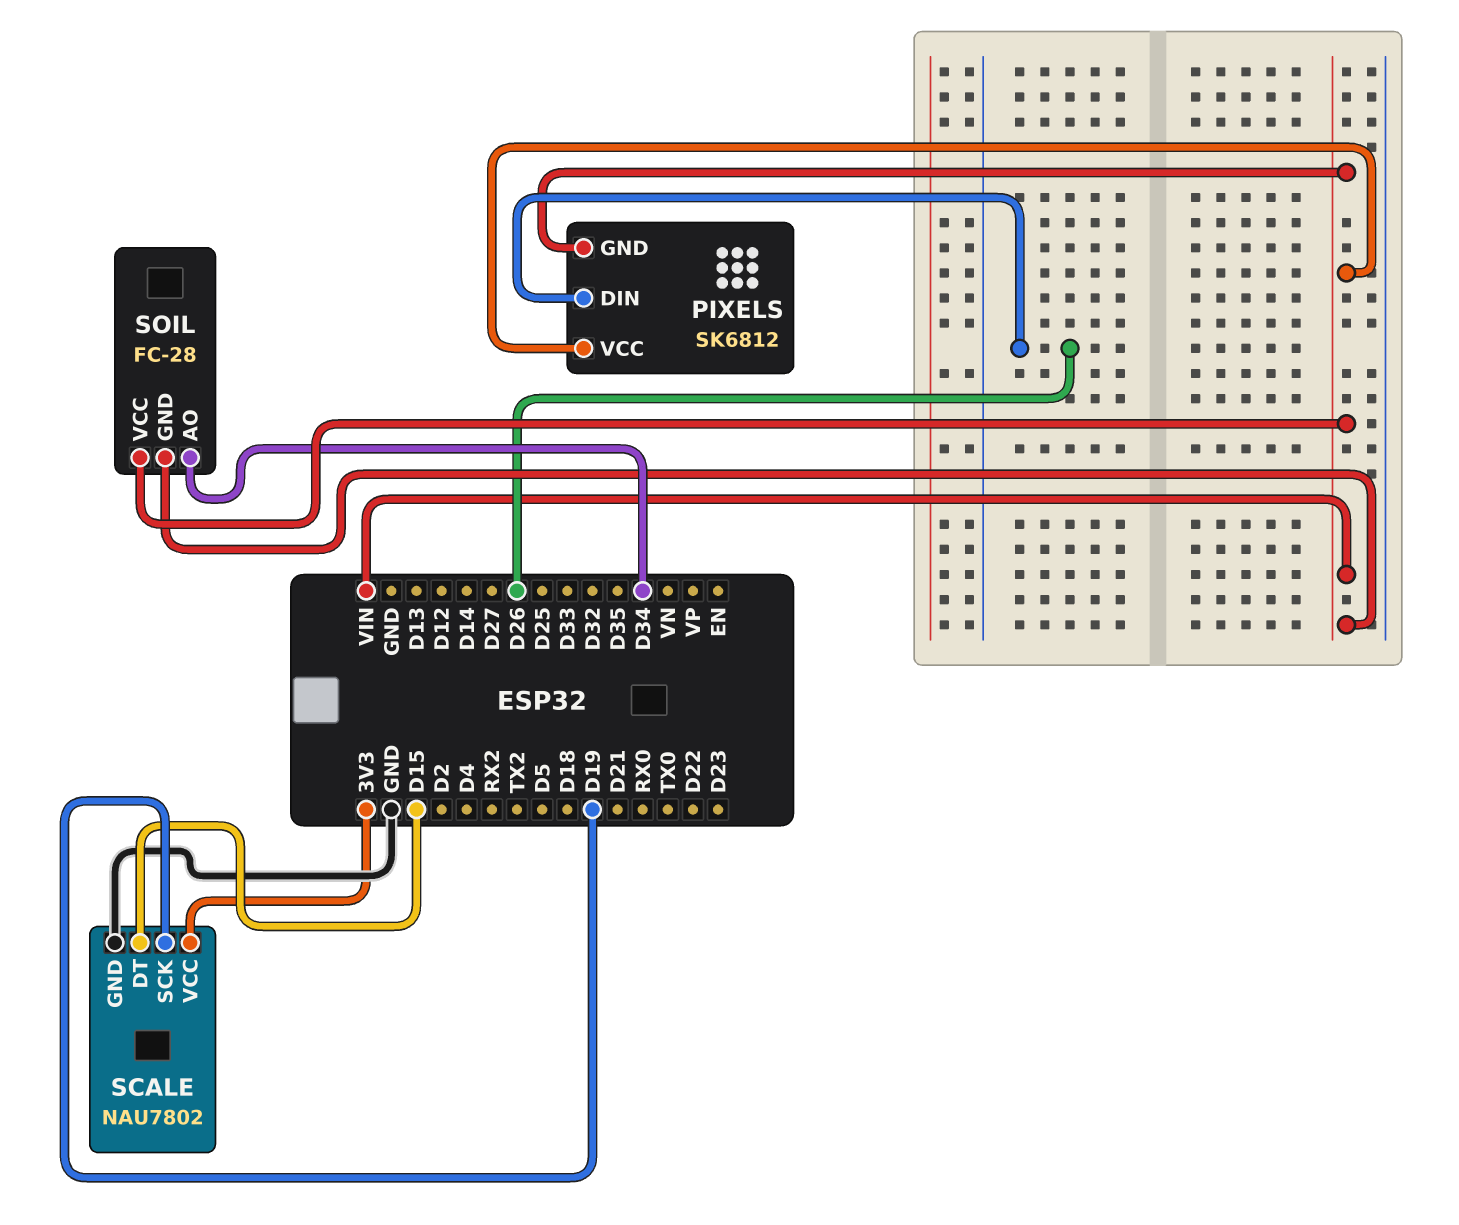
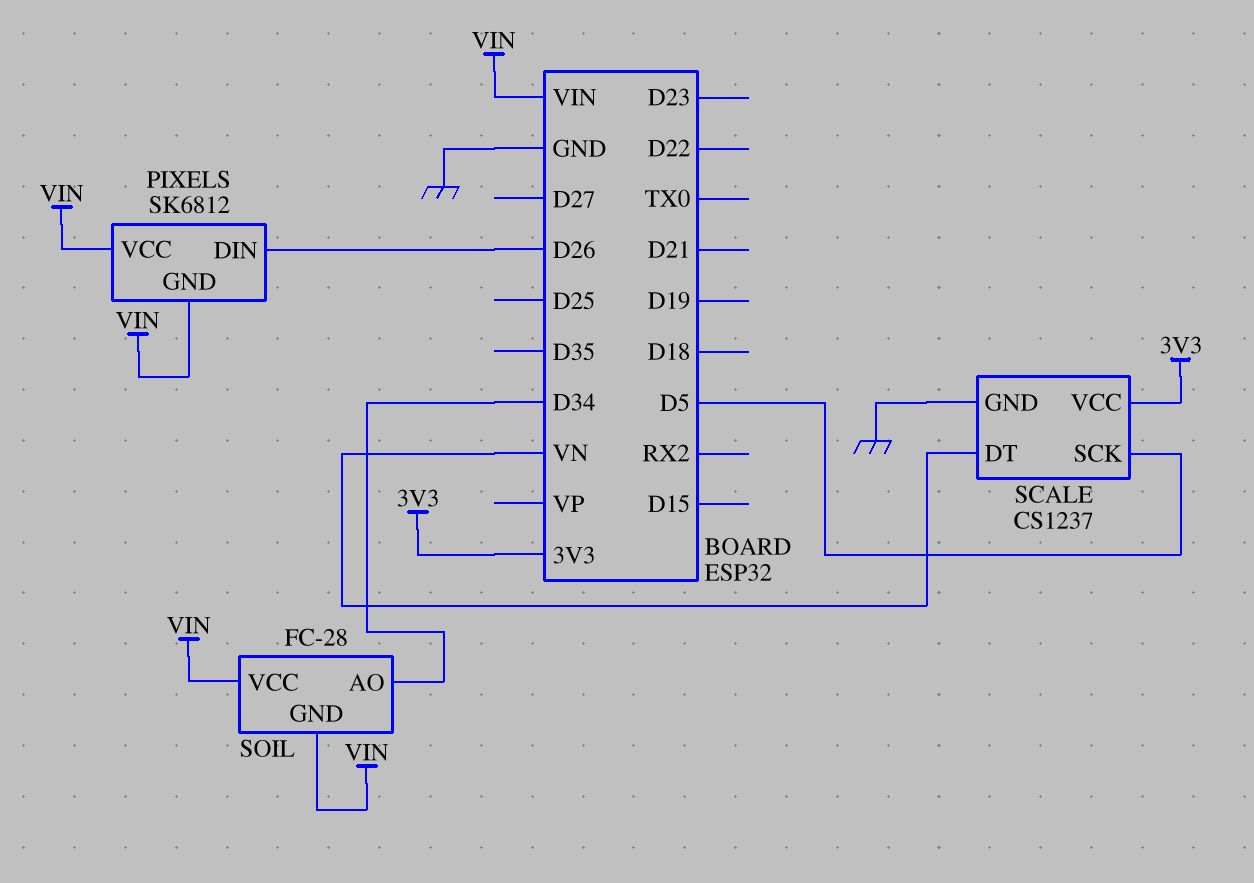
SCALE: NAU7802 -> CS1237
SCALE pin DT: D15 -> VN
SCALE pin SCK: D19 -> D5

